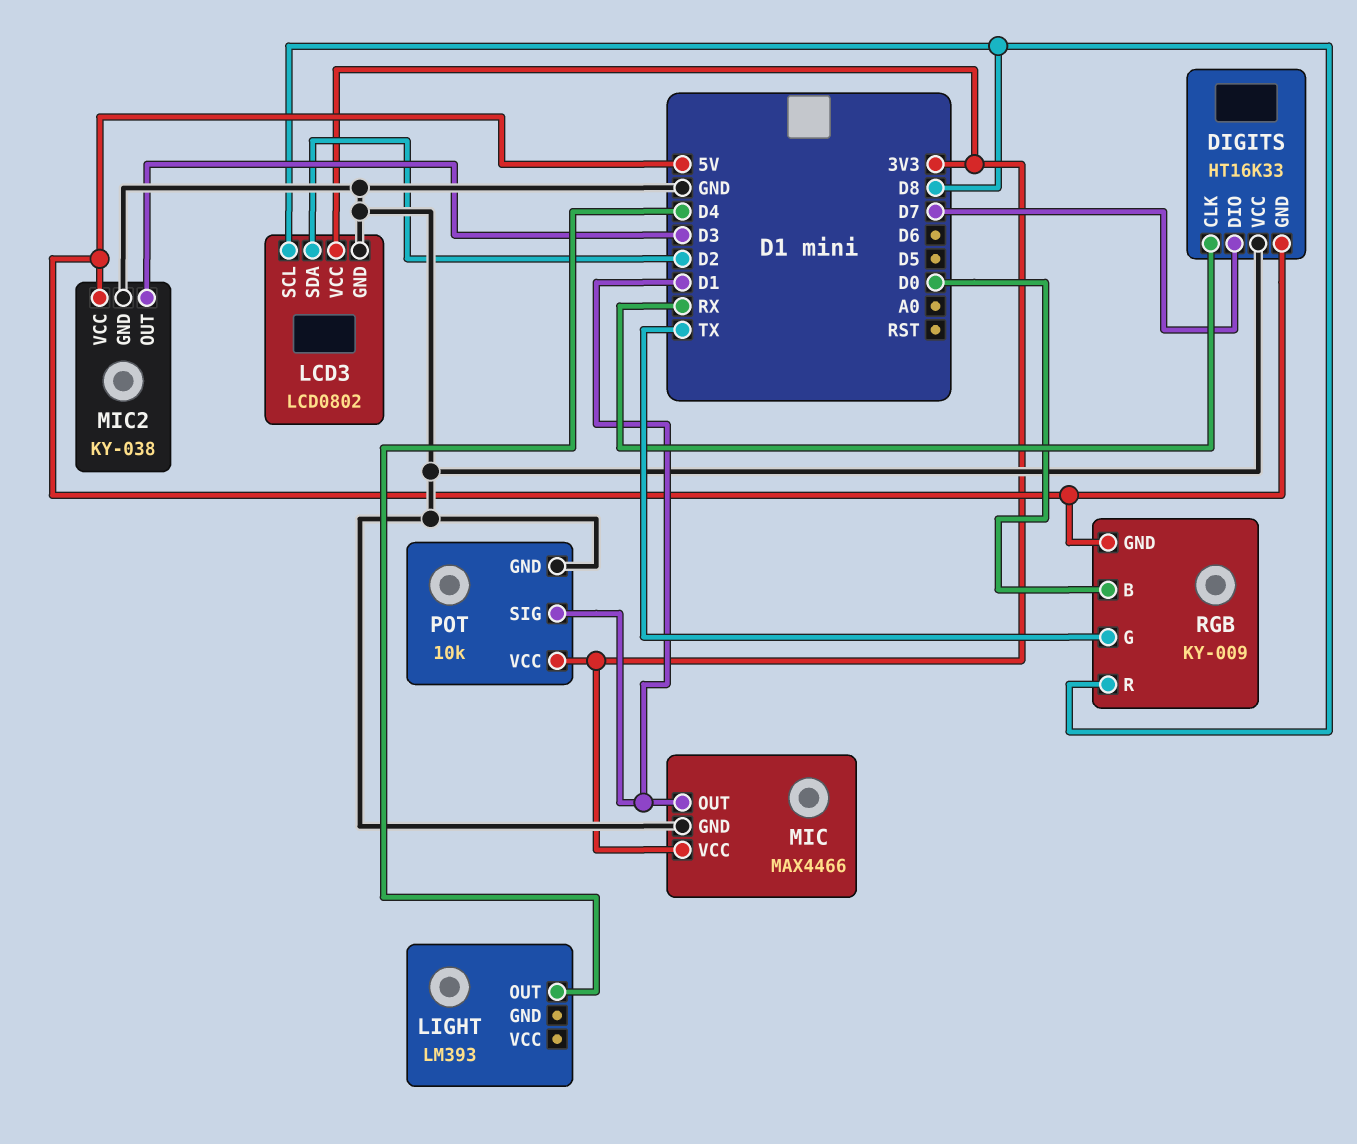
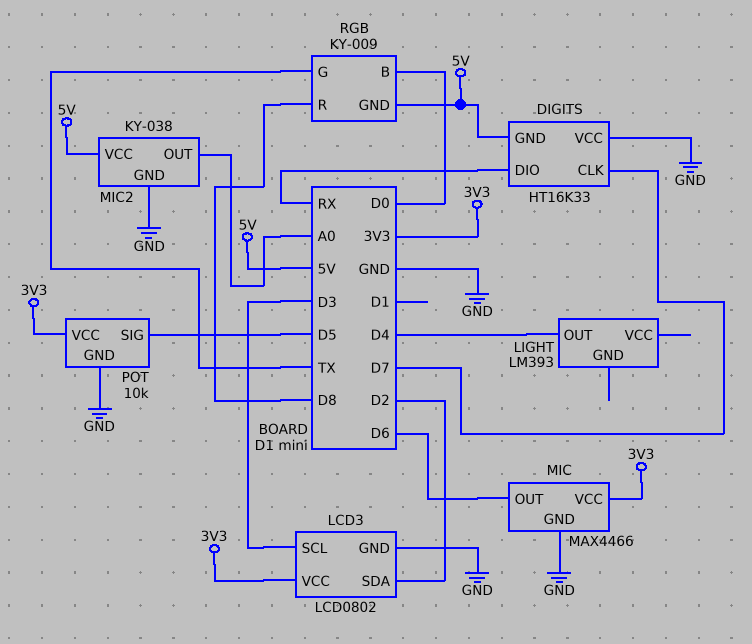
DIGITS pin CLK: RX -> D7
DIGITS pin DIO: D7 -> RX
LCD3 pin SCL: D8 -> D3
MIC pin OUT: D1 -> D6
MIC2 pin OUT: D3 -> A0
POT pin SIG: D1 -> D5

